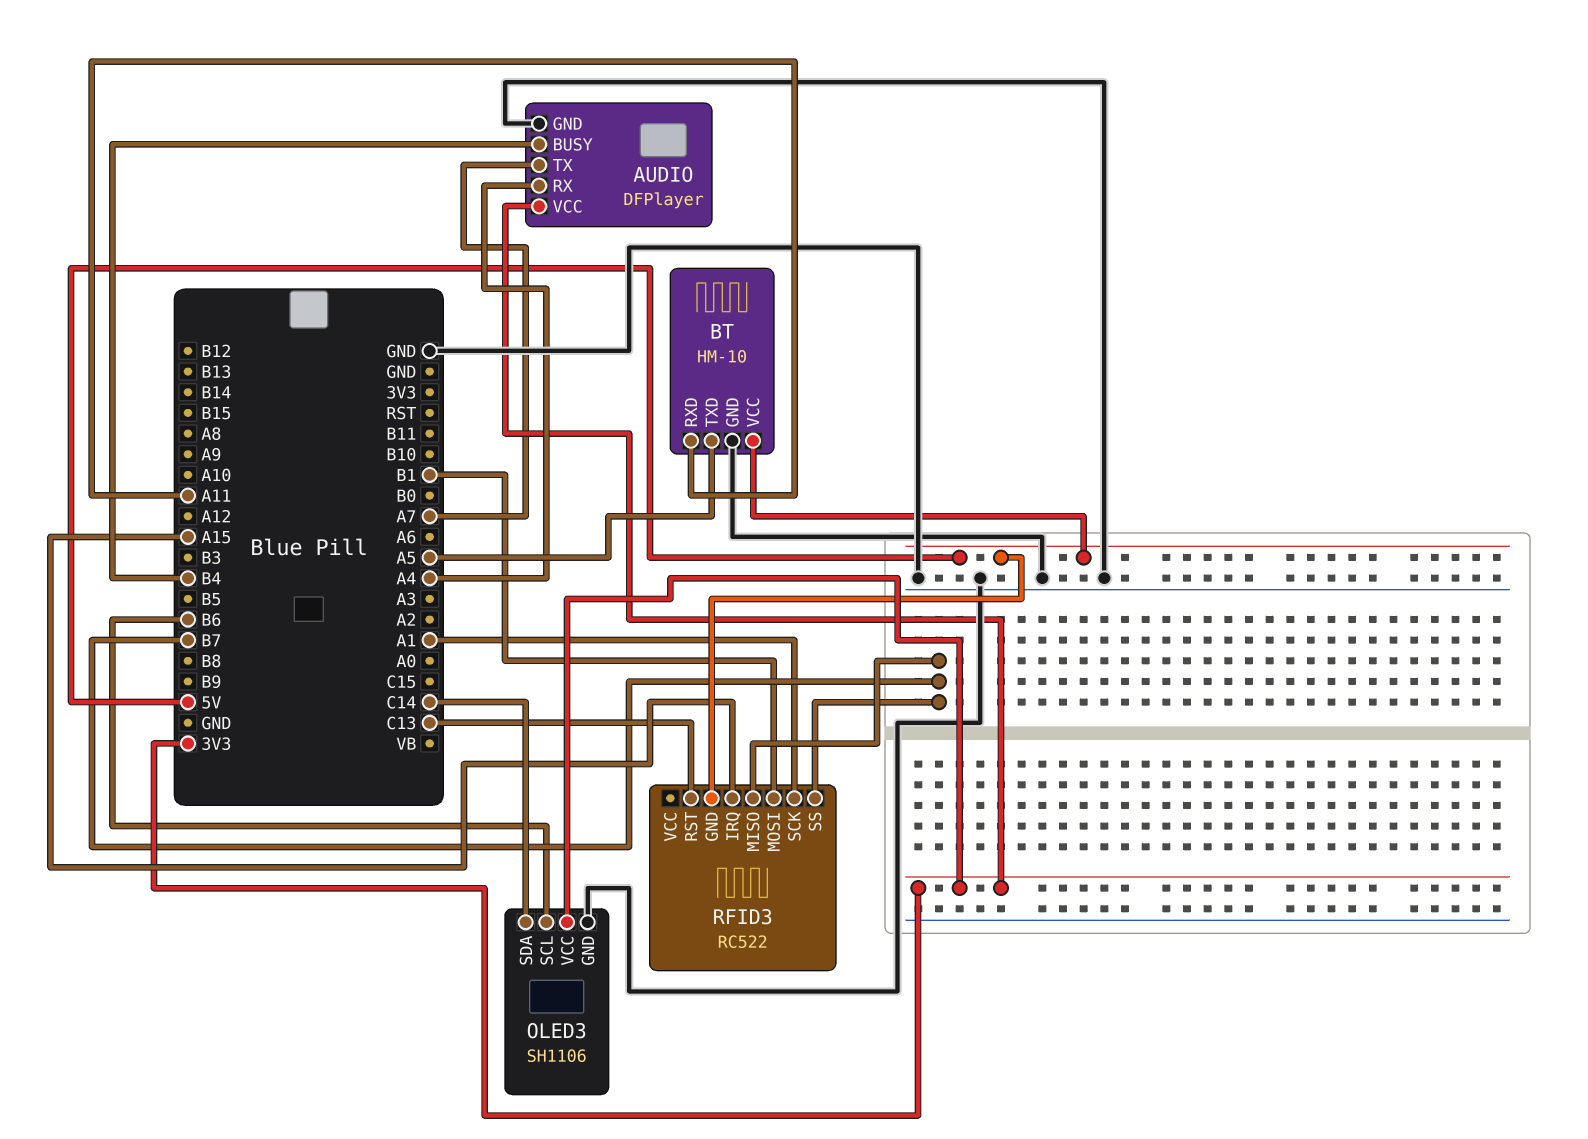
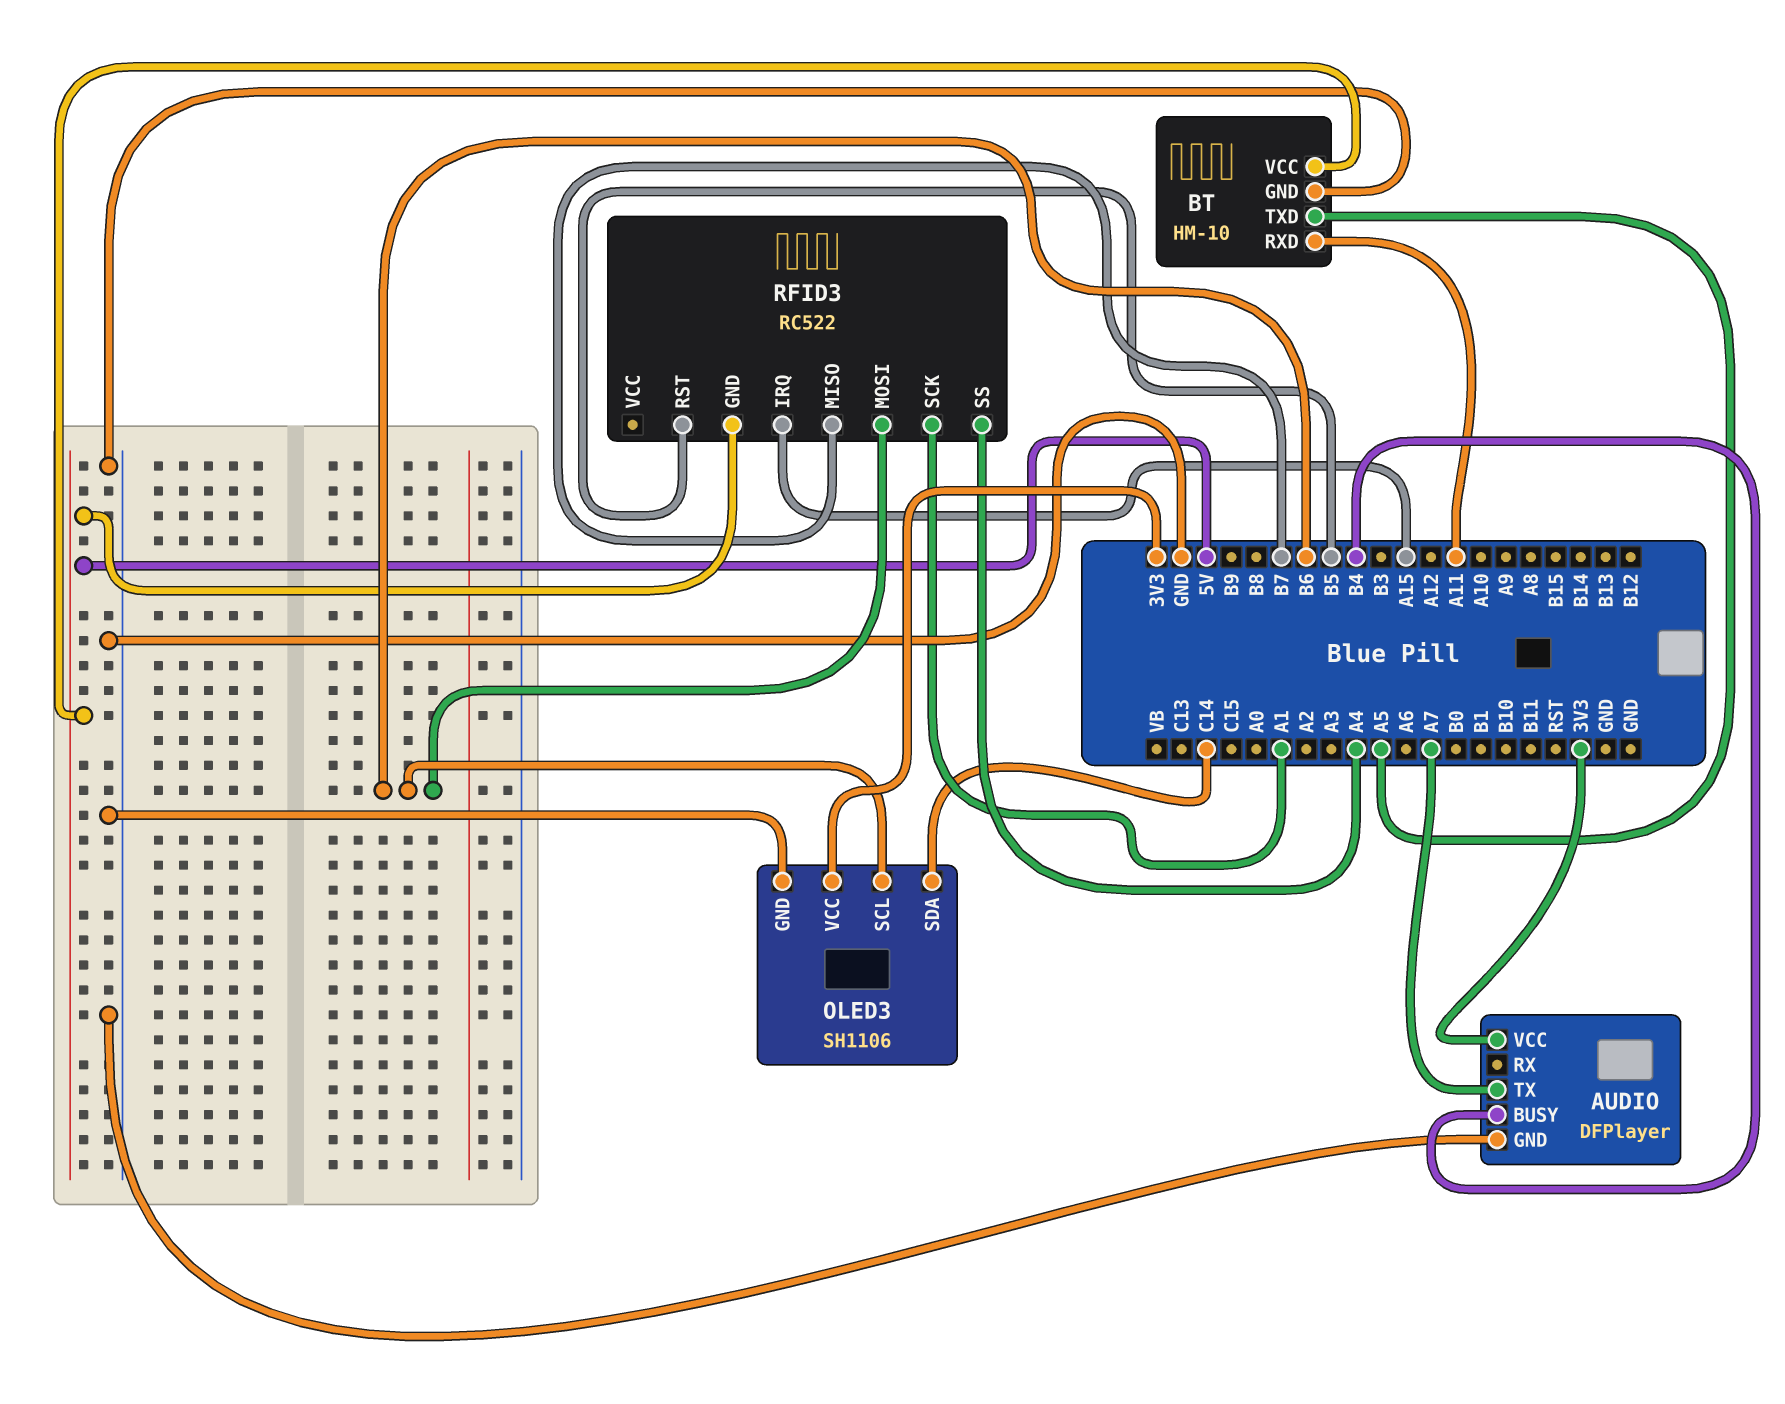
AUDIO pin RX: A4 -> none
RFID3 pin MOSI: B1 -> B6
RFID3 pin RST: C13 -> B5
RFID3 pin SS: B7 -> A4

